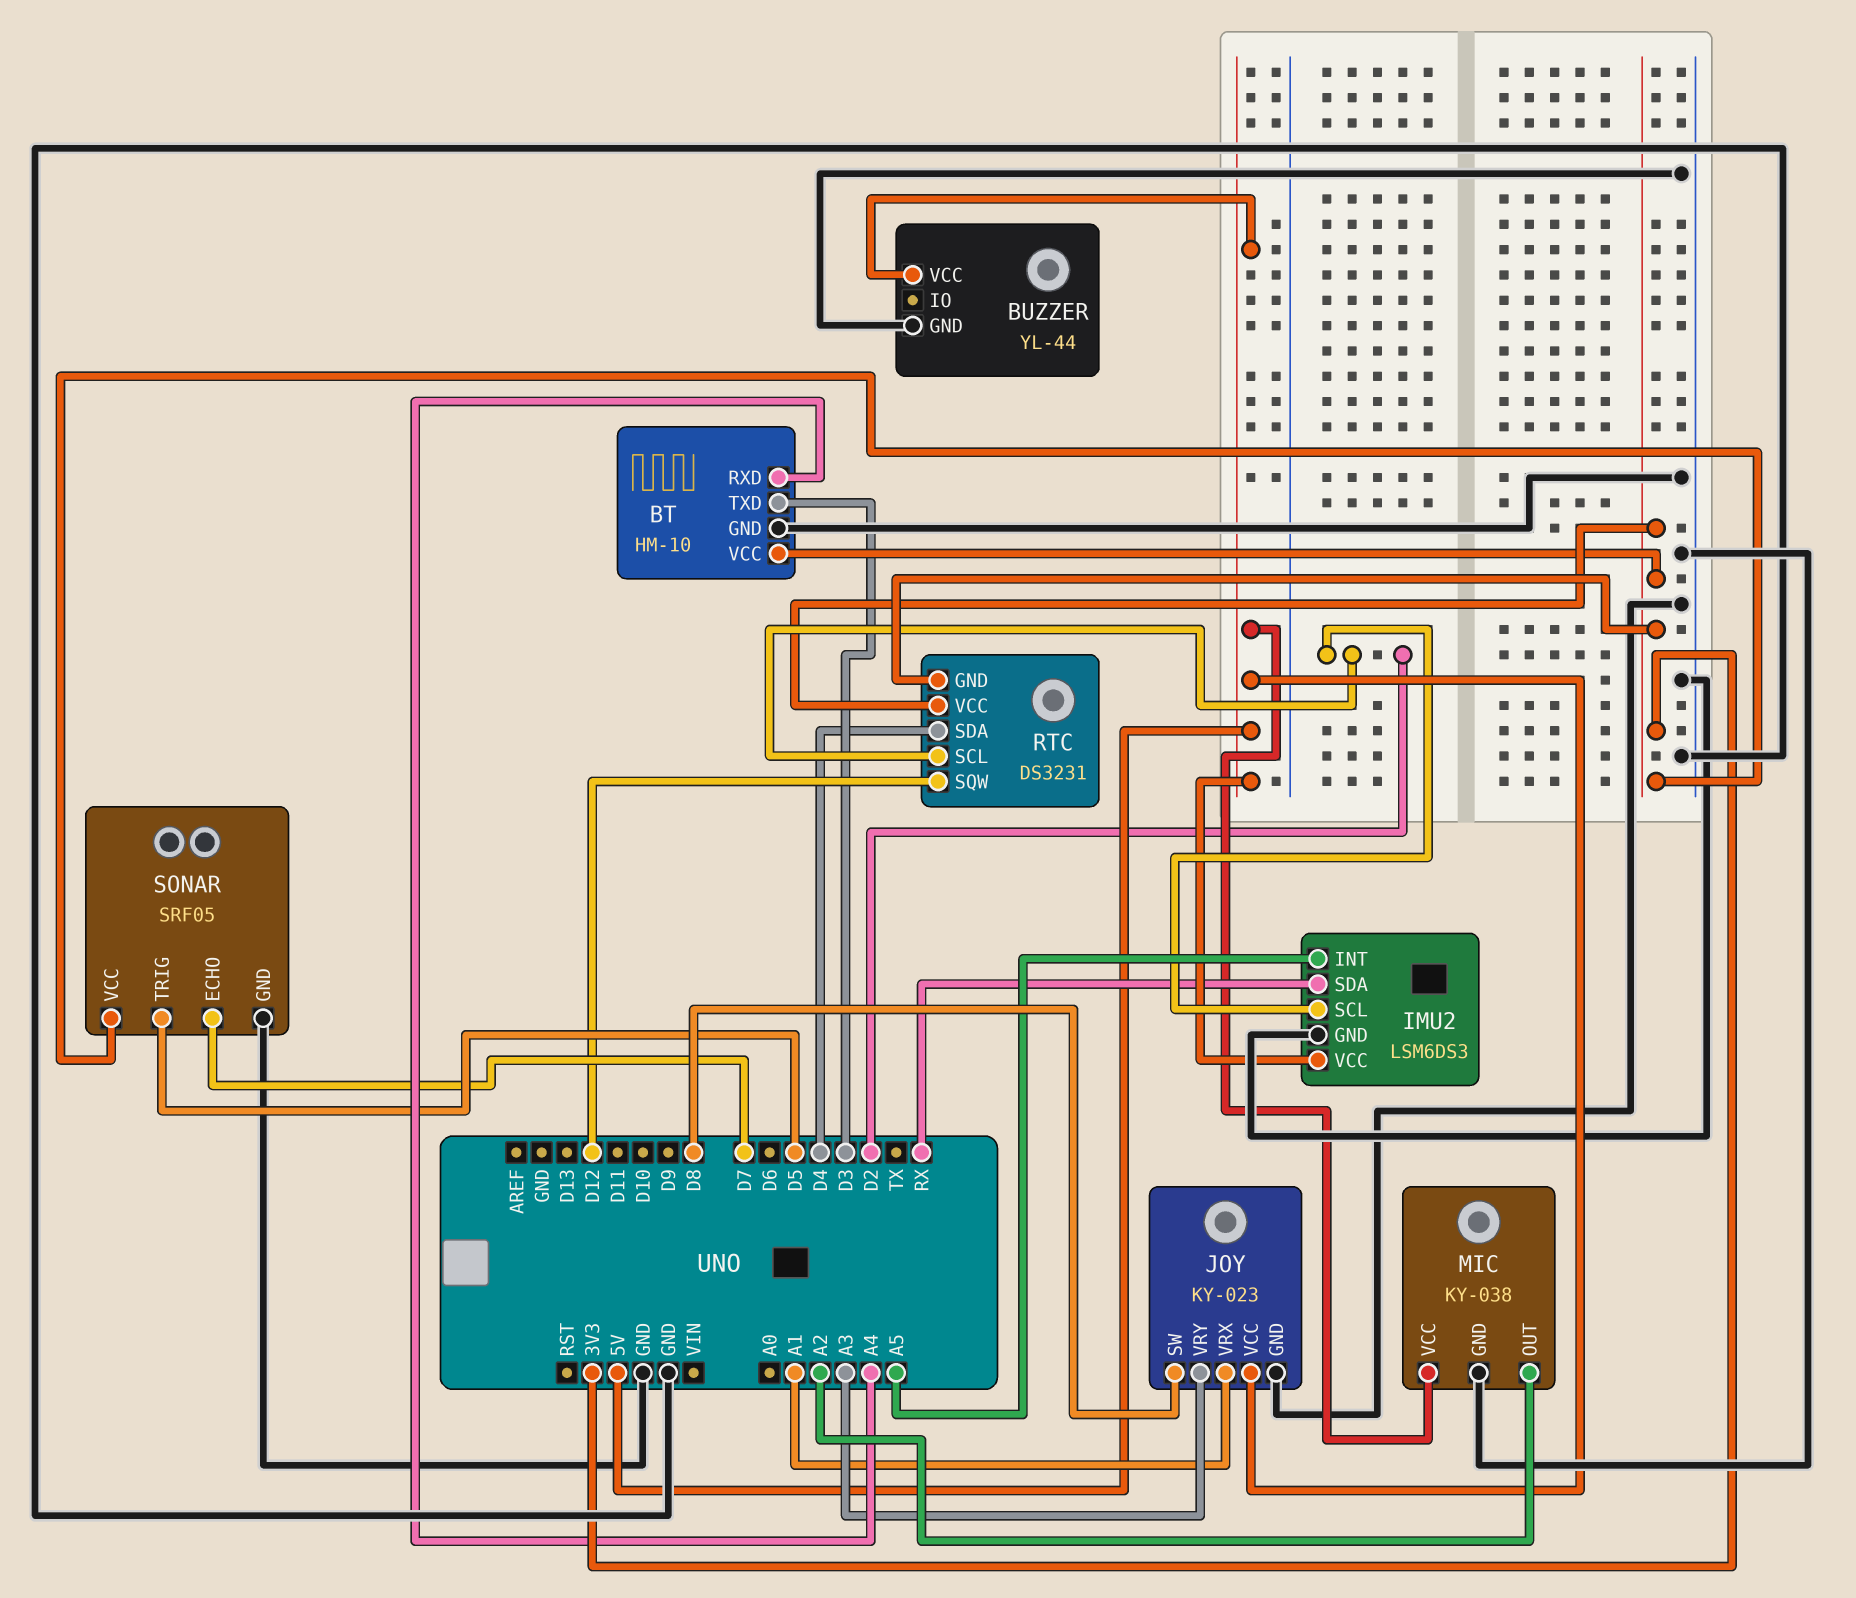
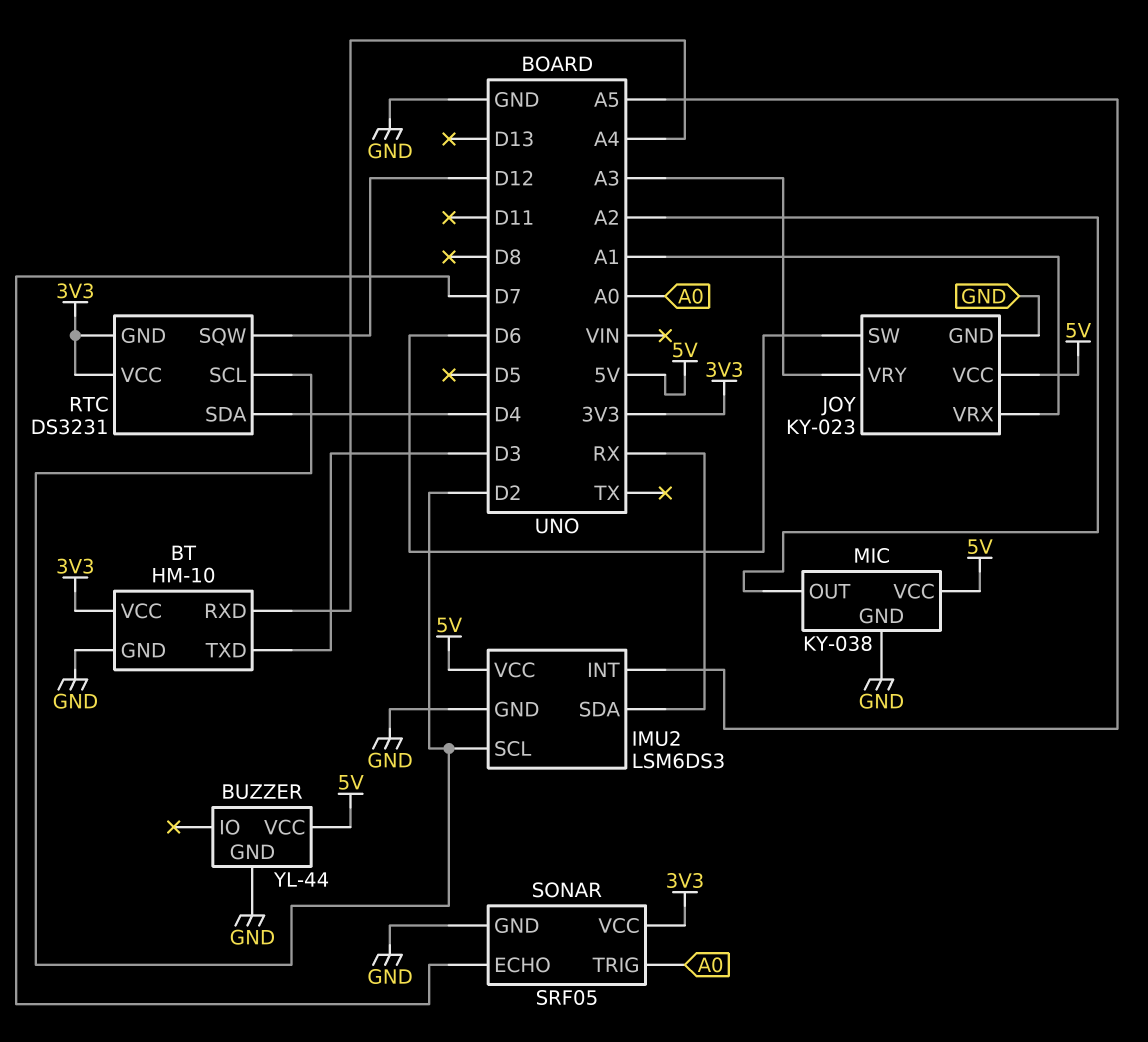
JOY pin SW: D8 -> D6
SONAR pin TRIG: D5 -> A0

